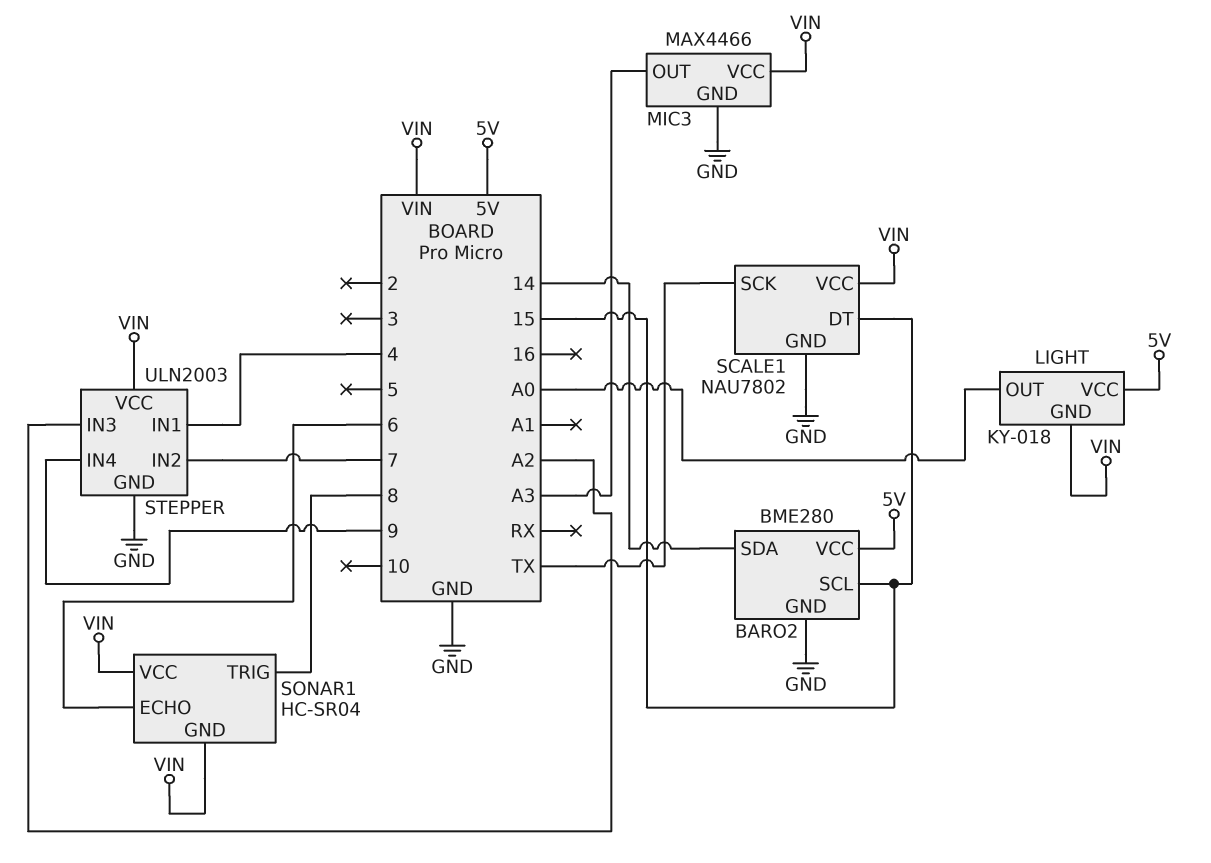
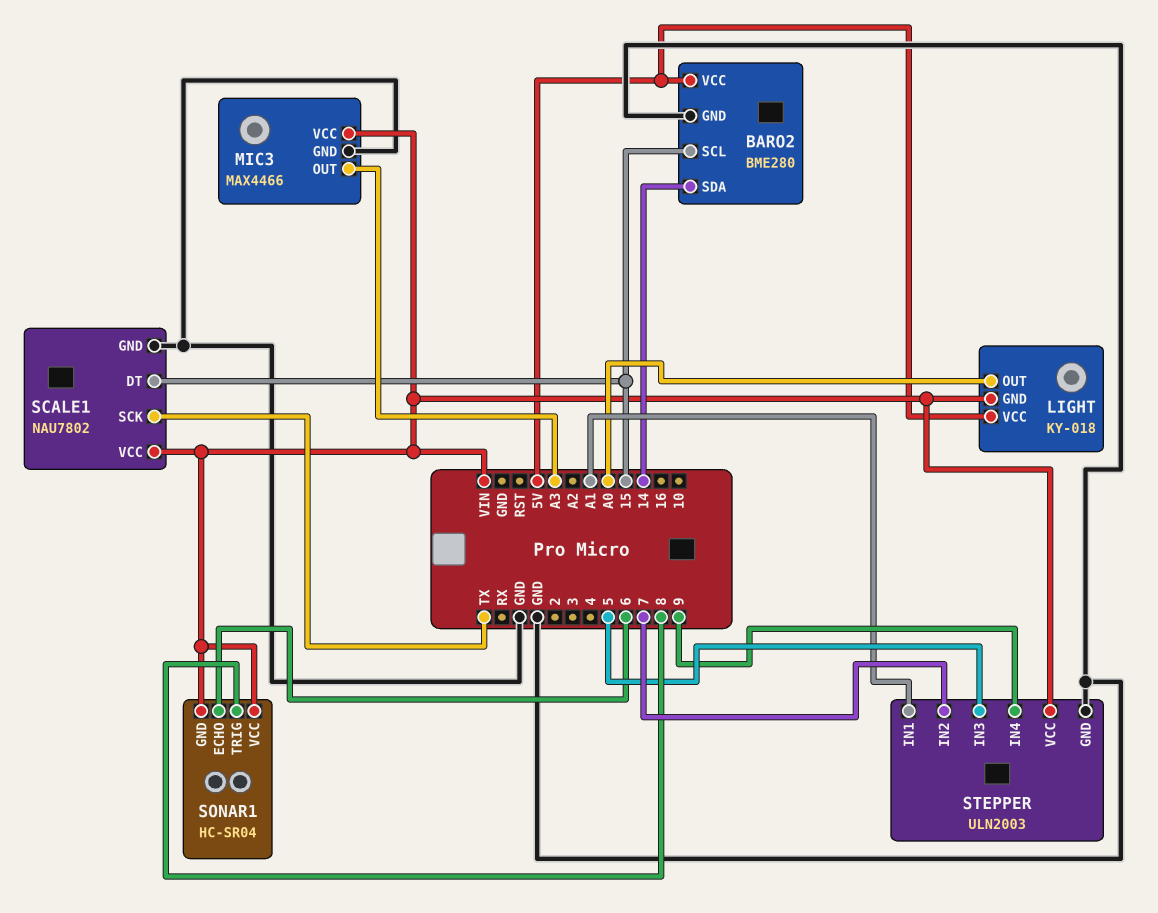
STEPPER pin IN1: 4 -> A1
STEPPER pin IN3: A2 -> 5

